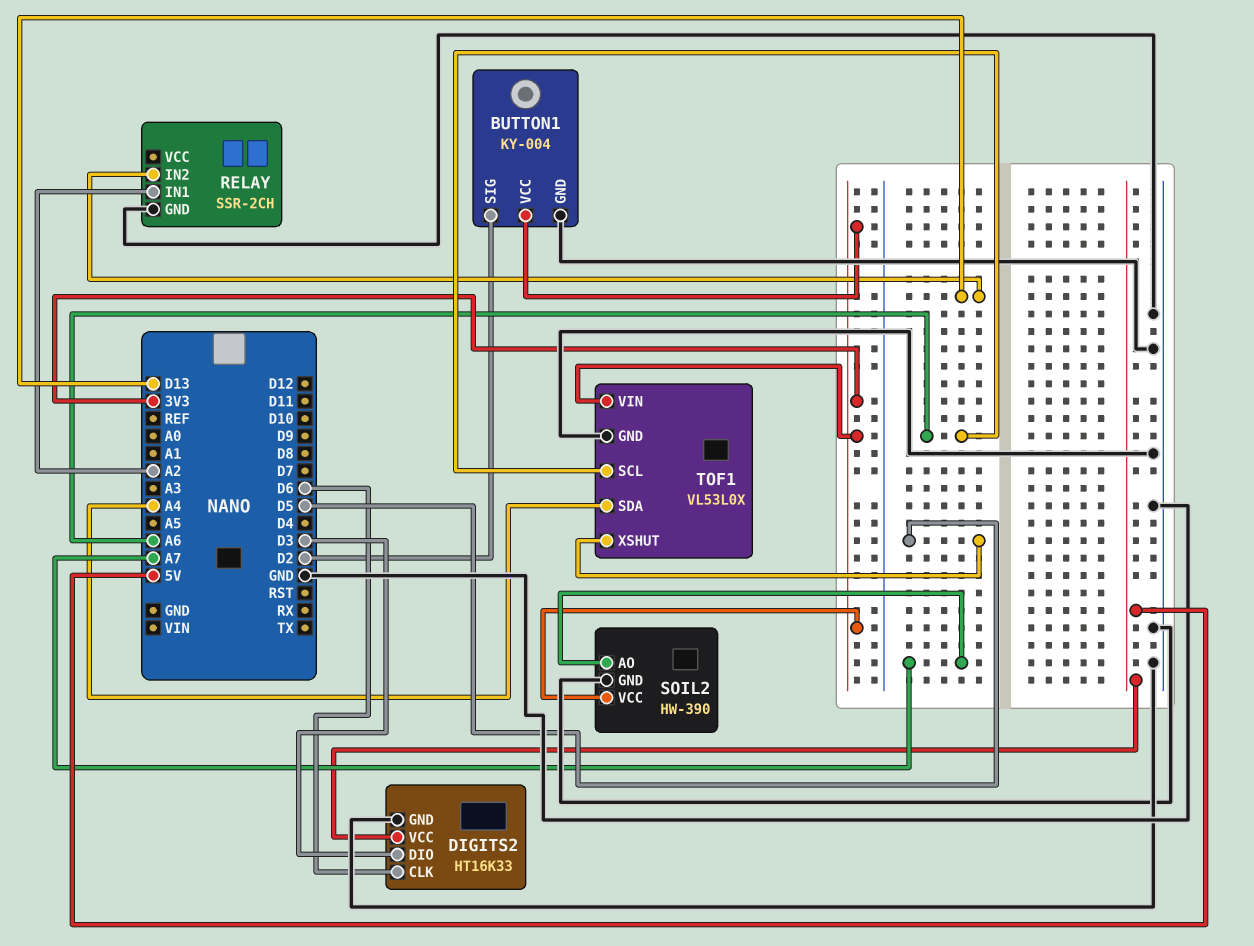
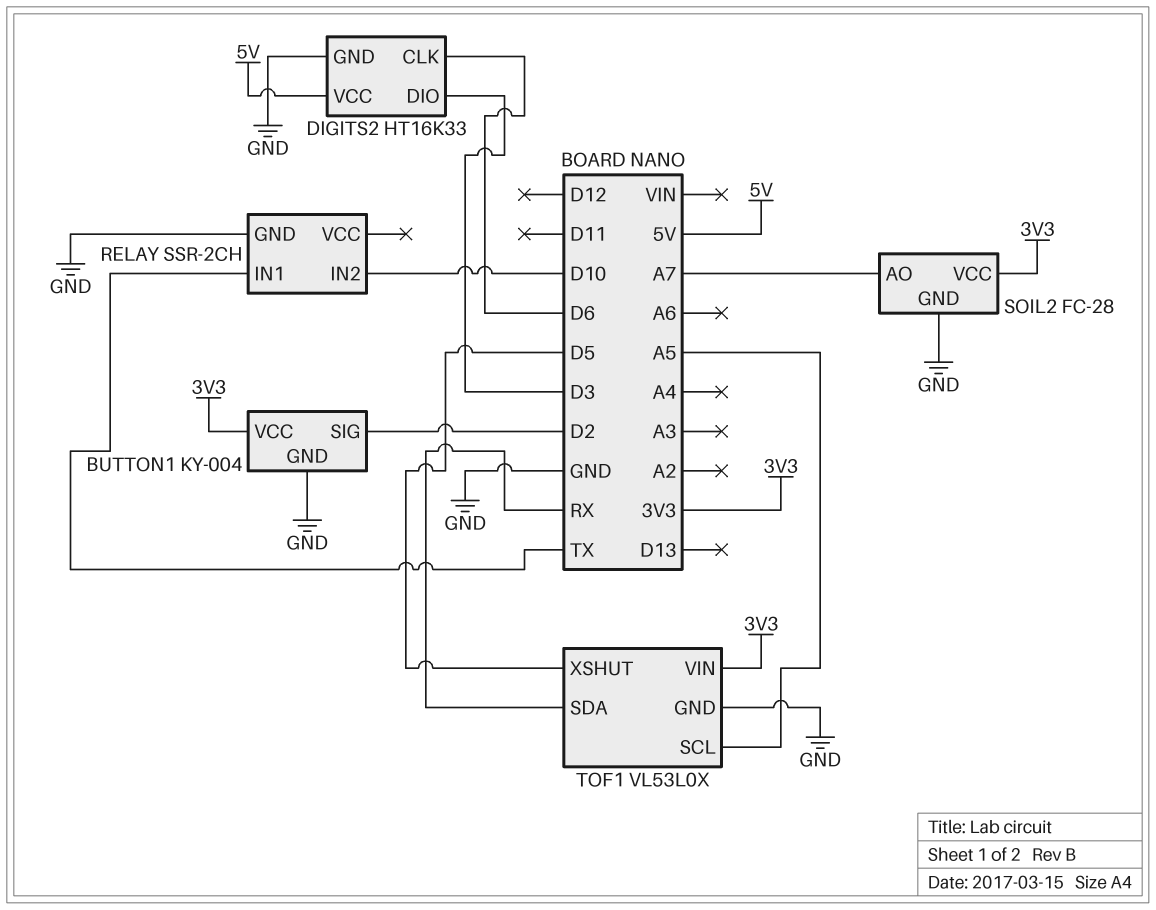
RELAY pin IN1: A2 -> TX
RELAY pin IN2: D13 -> D10
SOIL2: HW-390 -> FC-28
TOF1 pin SCL: A6 -> A5
TOF1 pin SDA: A4 -> RX

